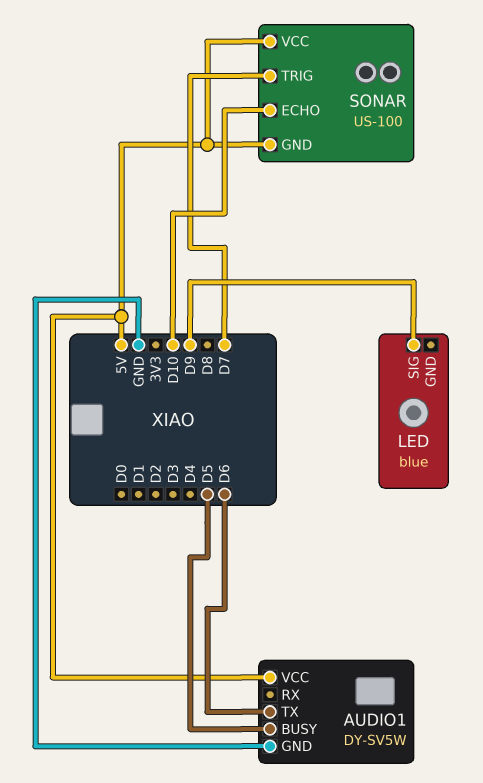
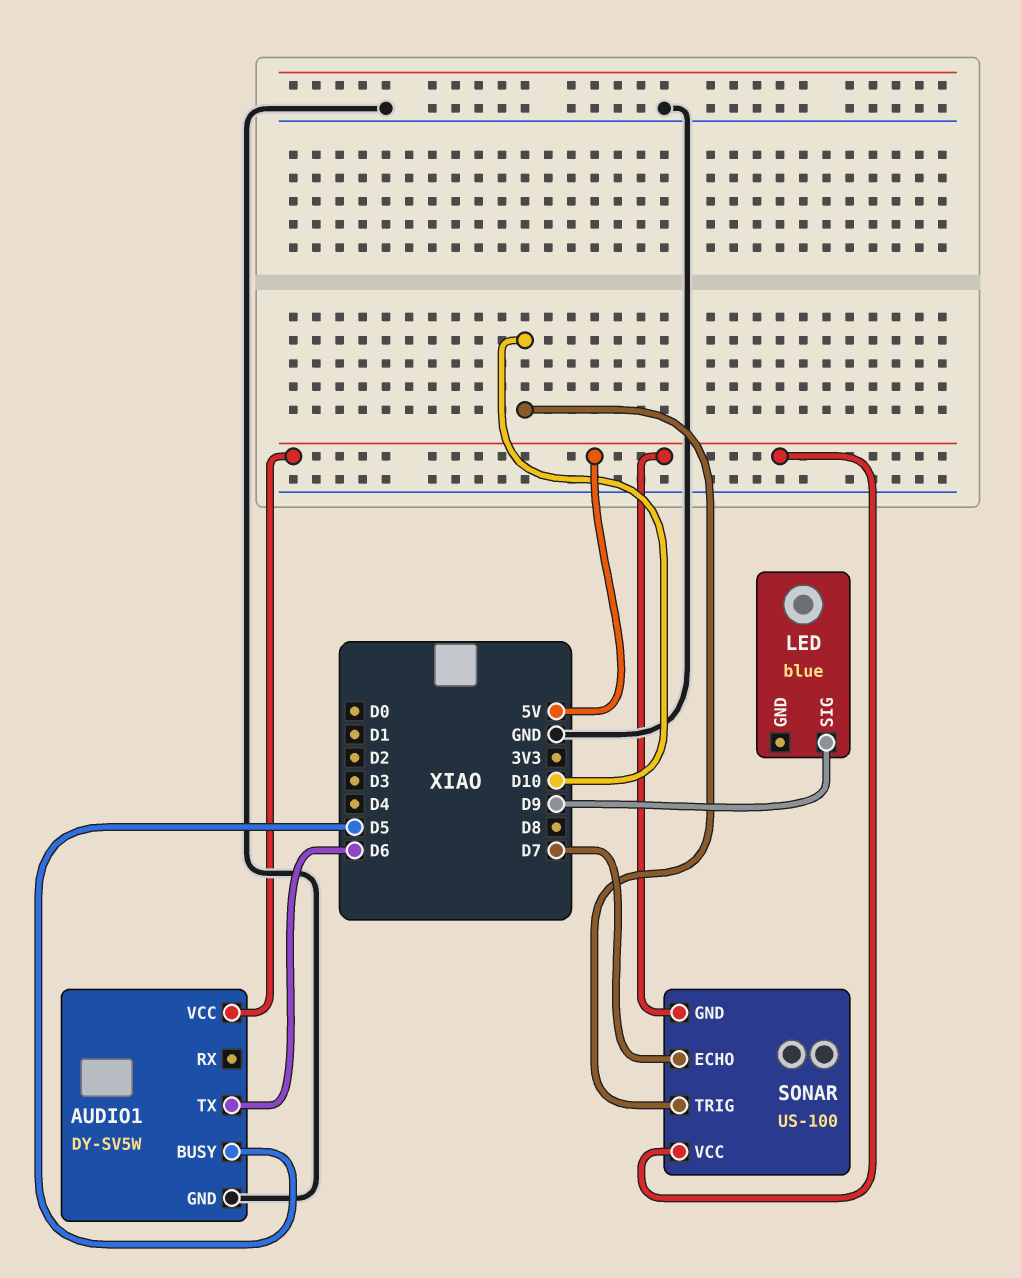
SONAR pin ECHO: D10 -> D7
SONAR pin TRIG: D7 -> D10

